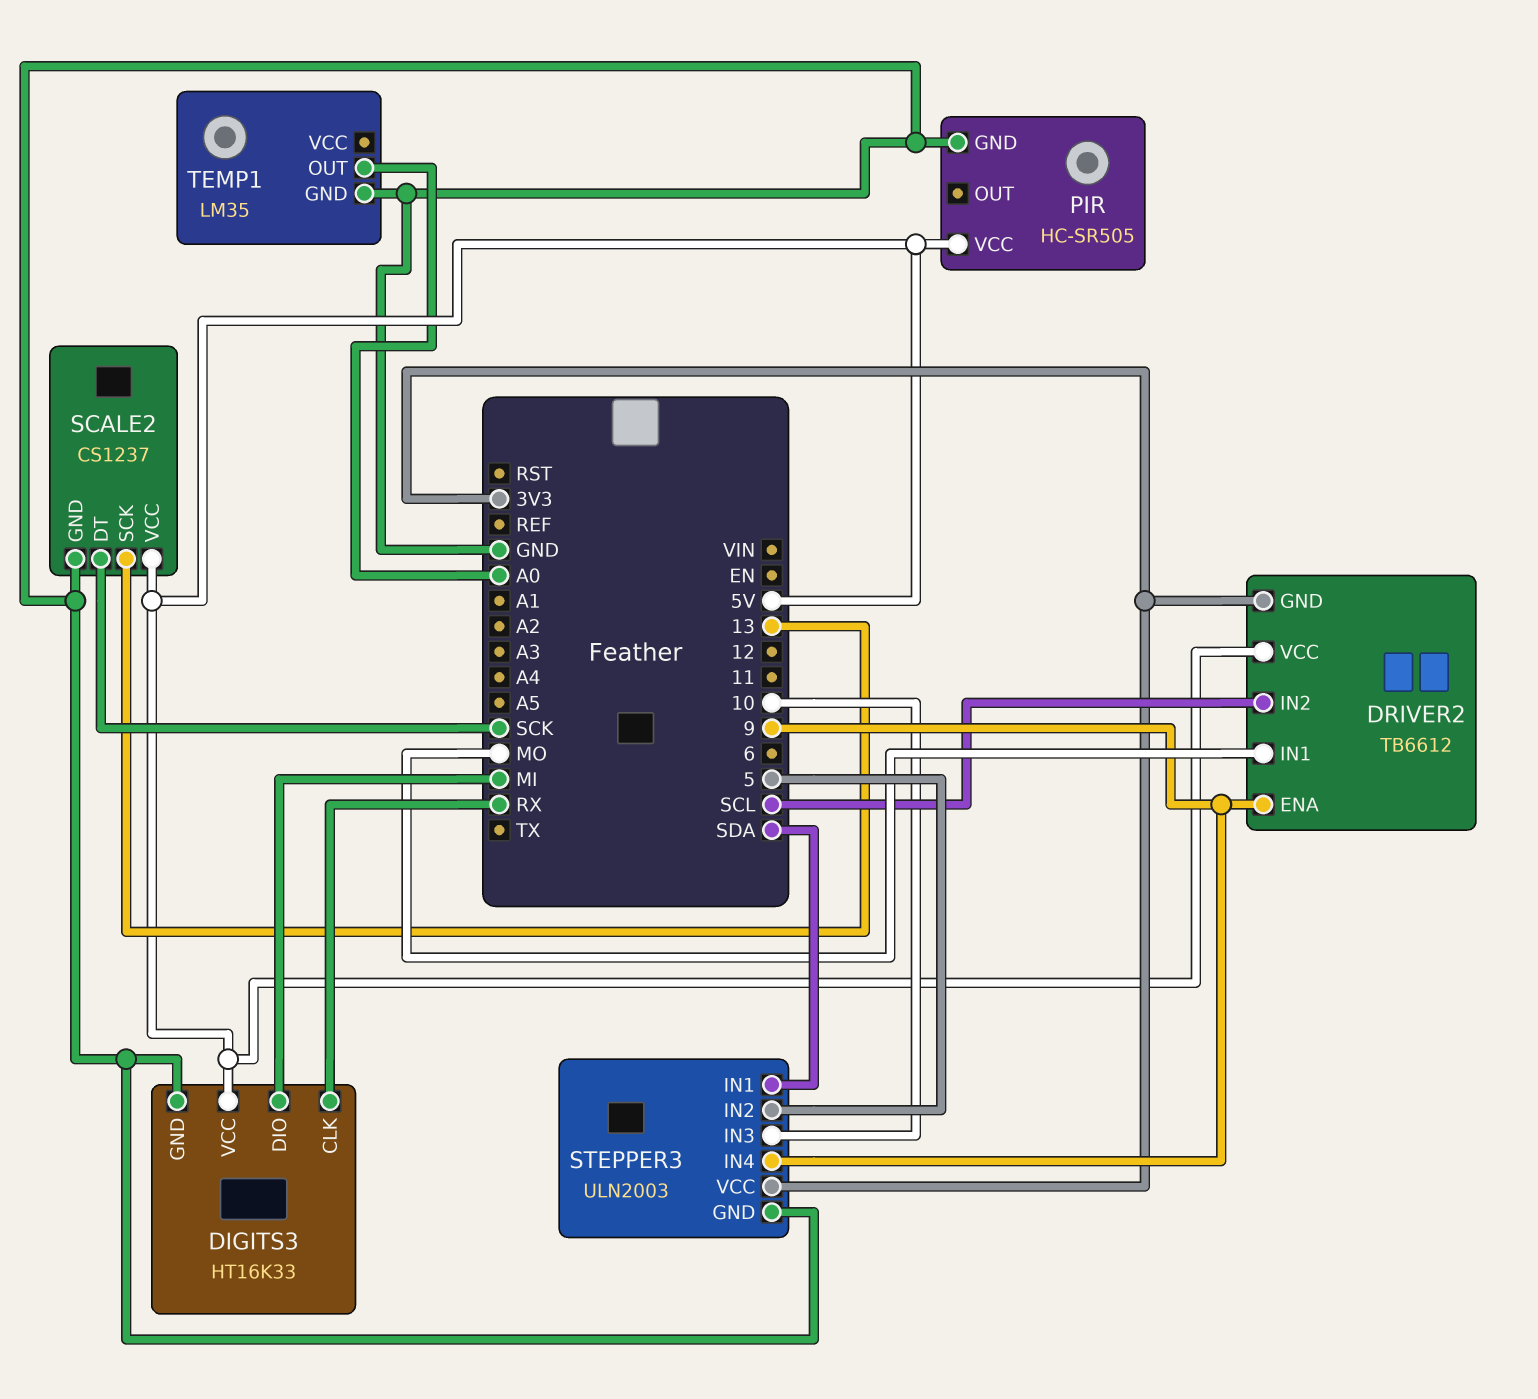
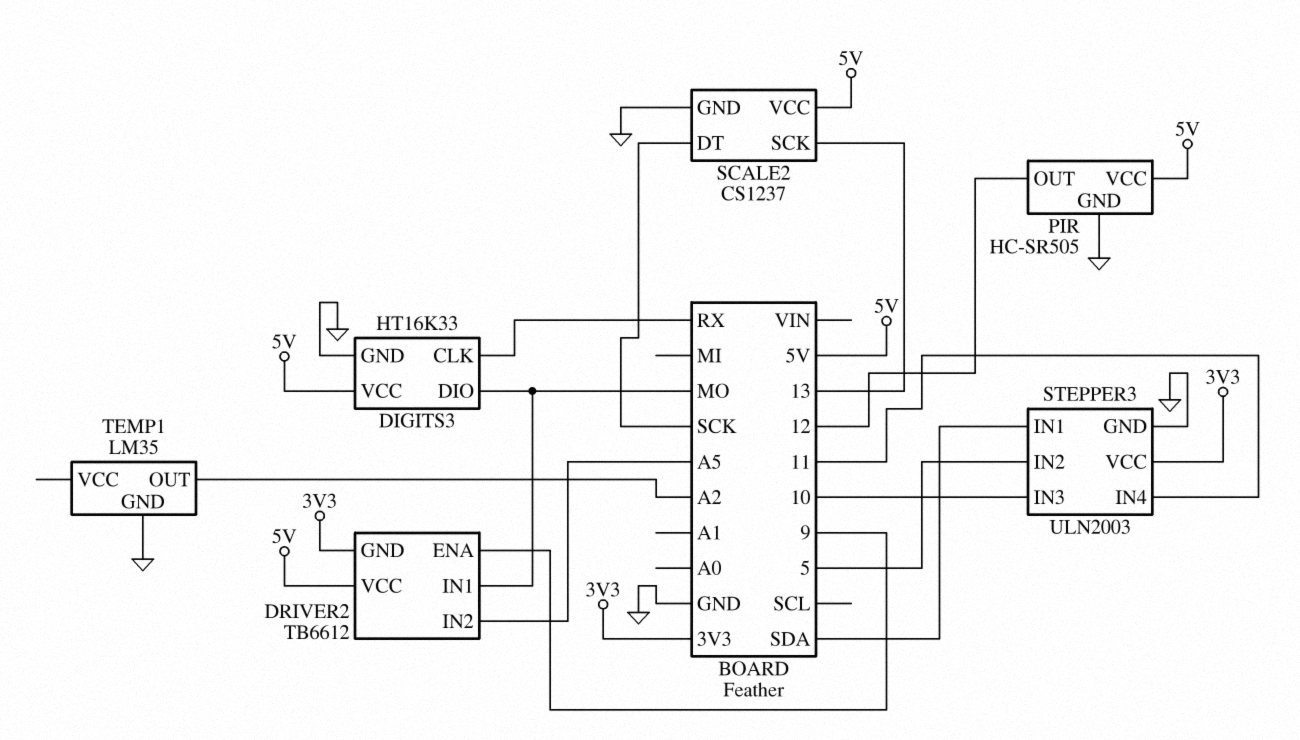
DIGITS3 pin DIO: MI -> MO
DRIVER2 pin IN2: SCL -> A5
PIR pin OUT: none -> 12
STEPPER3 pin IN4: 9 -> 11
TEMP1 pin OUT: A0 -> A2

